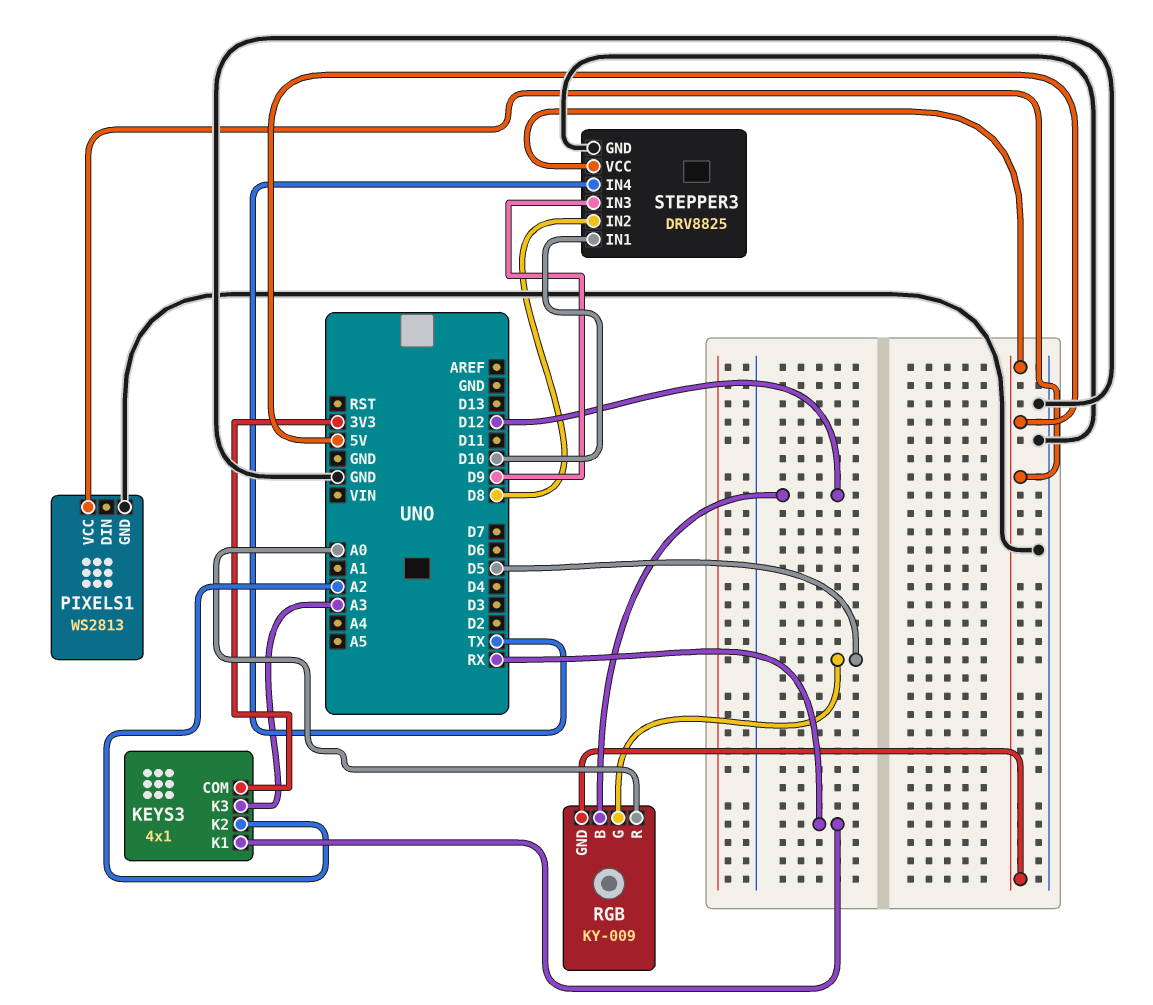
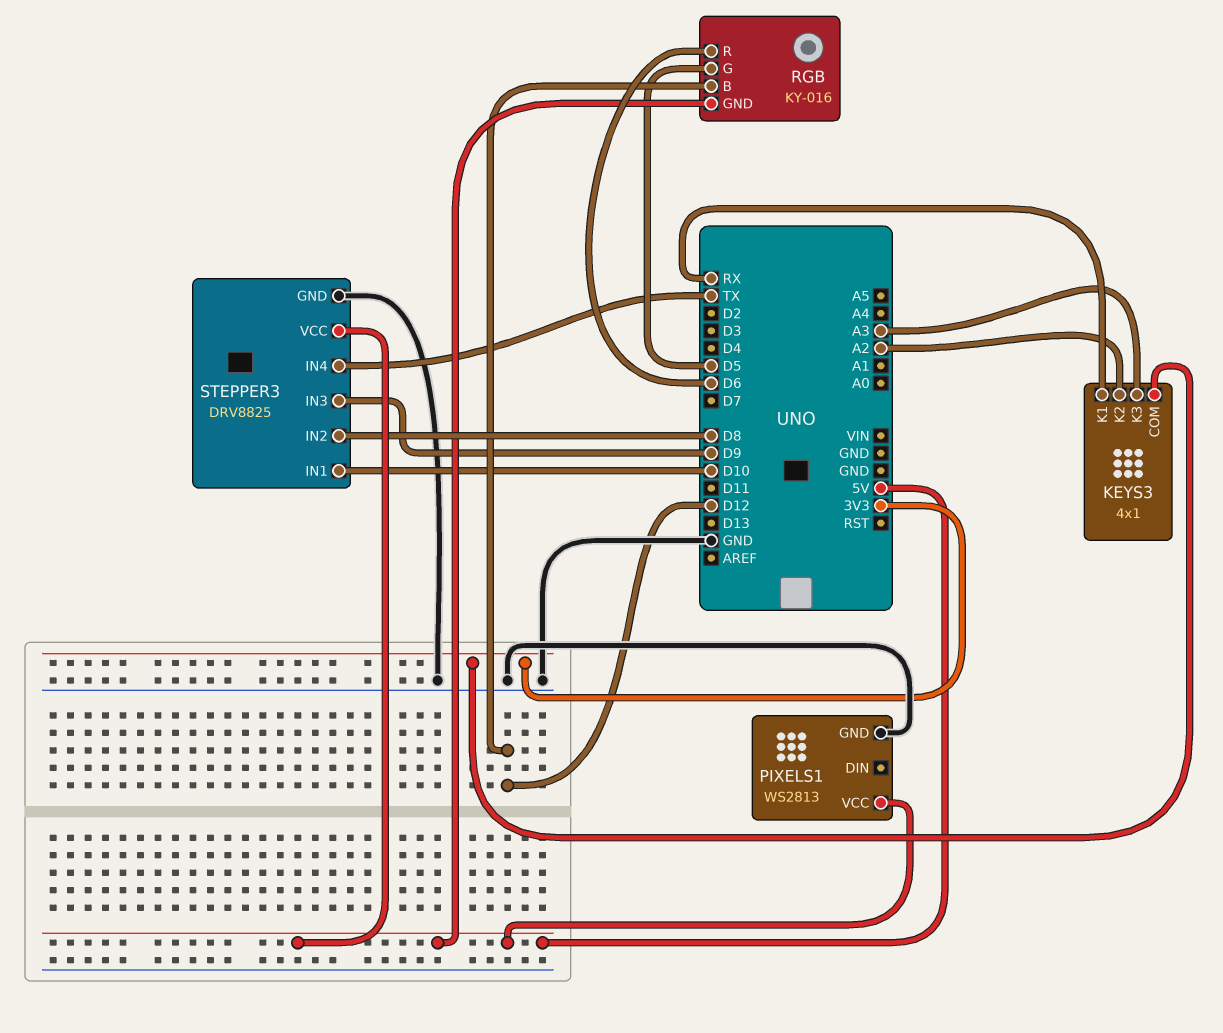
RGB: KY-009 -> KY-016
RGB pin R: A0 -> D6

